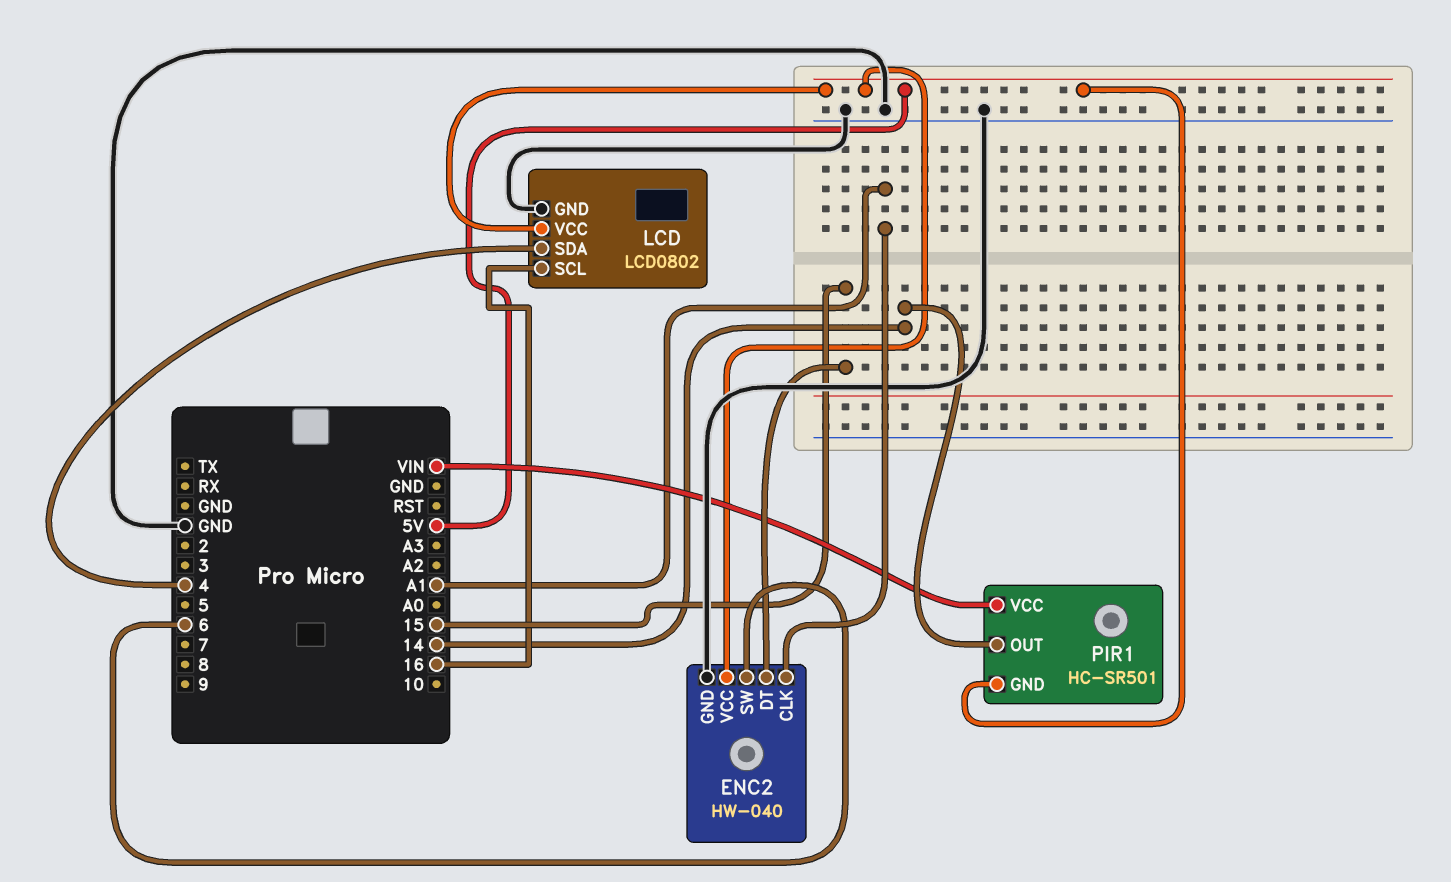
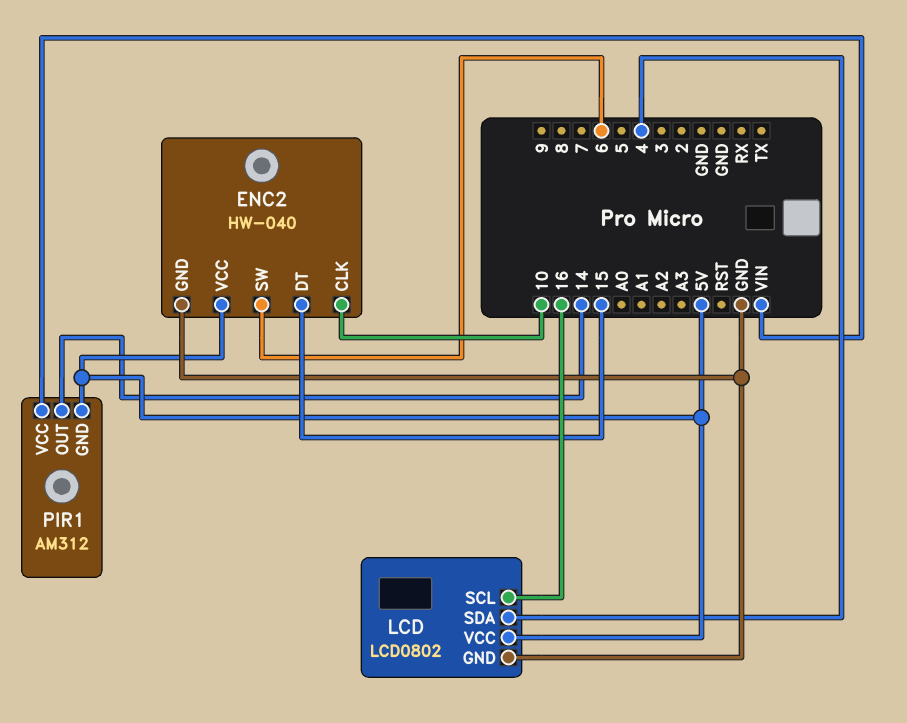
ENC2 pin CLK: A1 -> 10
PIR1: HC-SR501 -> AM312

